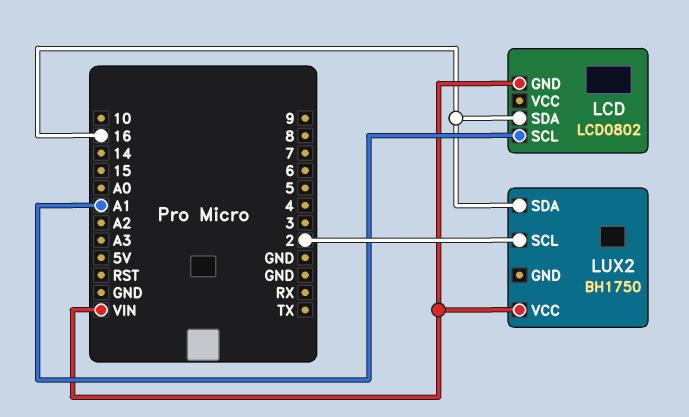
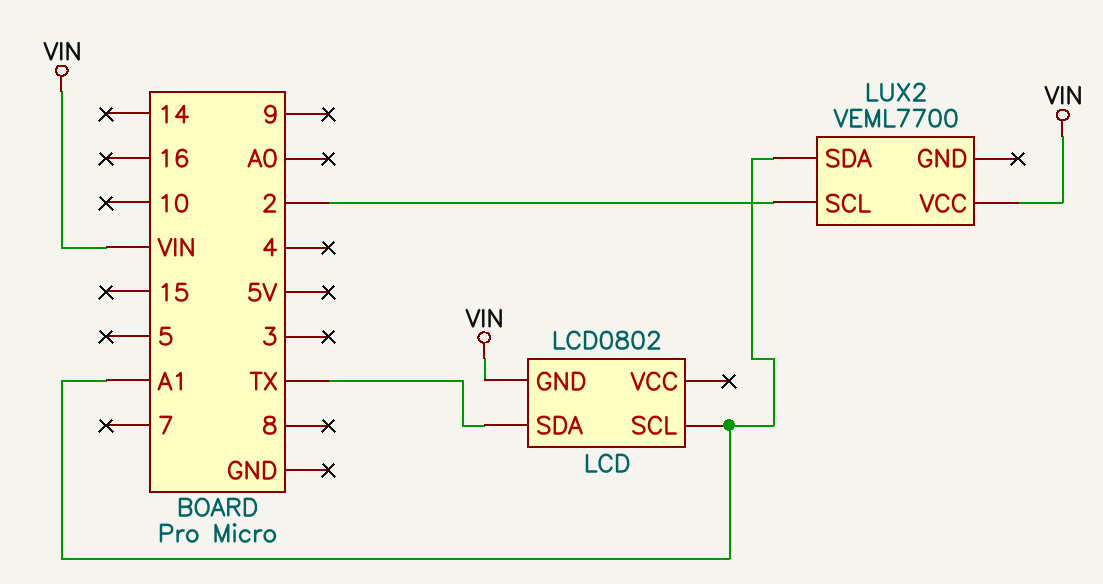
LCD pin SDA: 16 -> TX
LUX2: BH1750 -> VEML7700
LUX2 pin SDA: 16 -> A1

